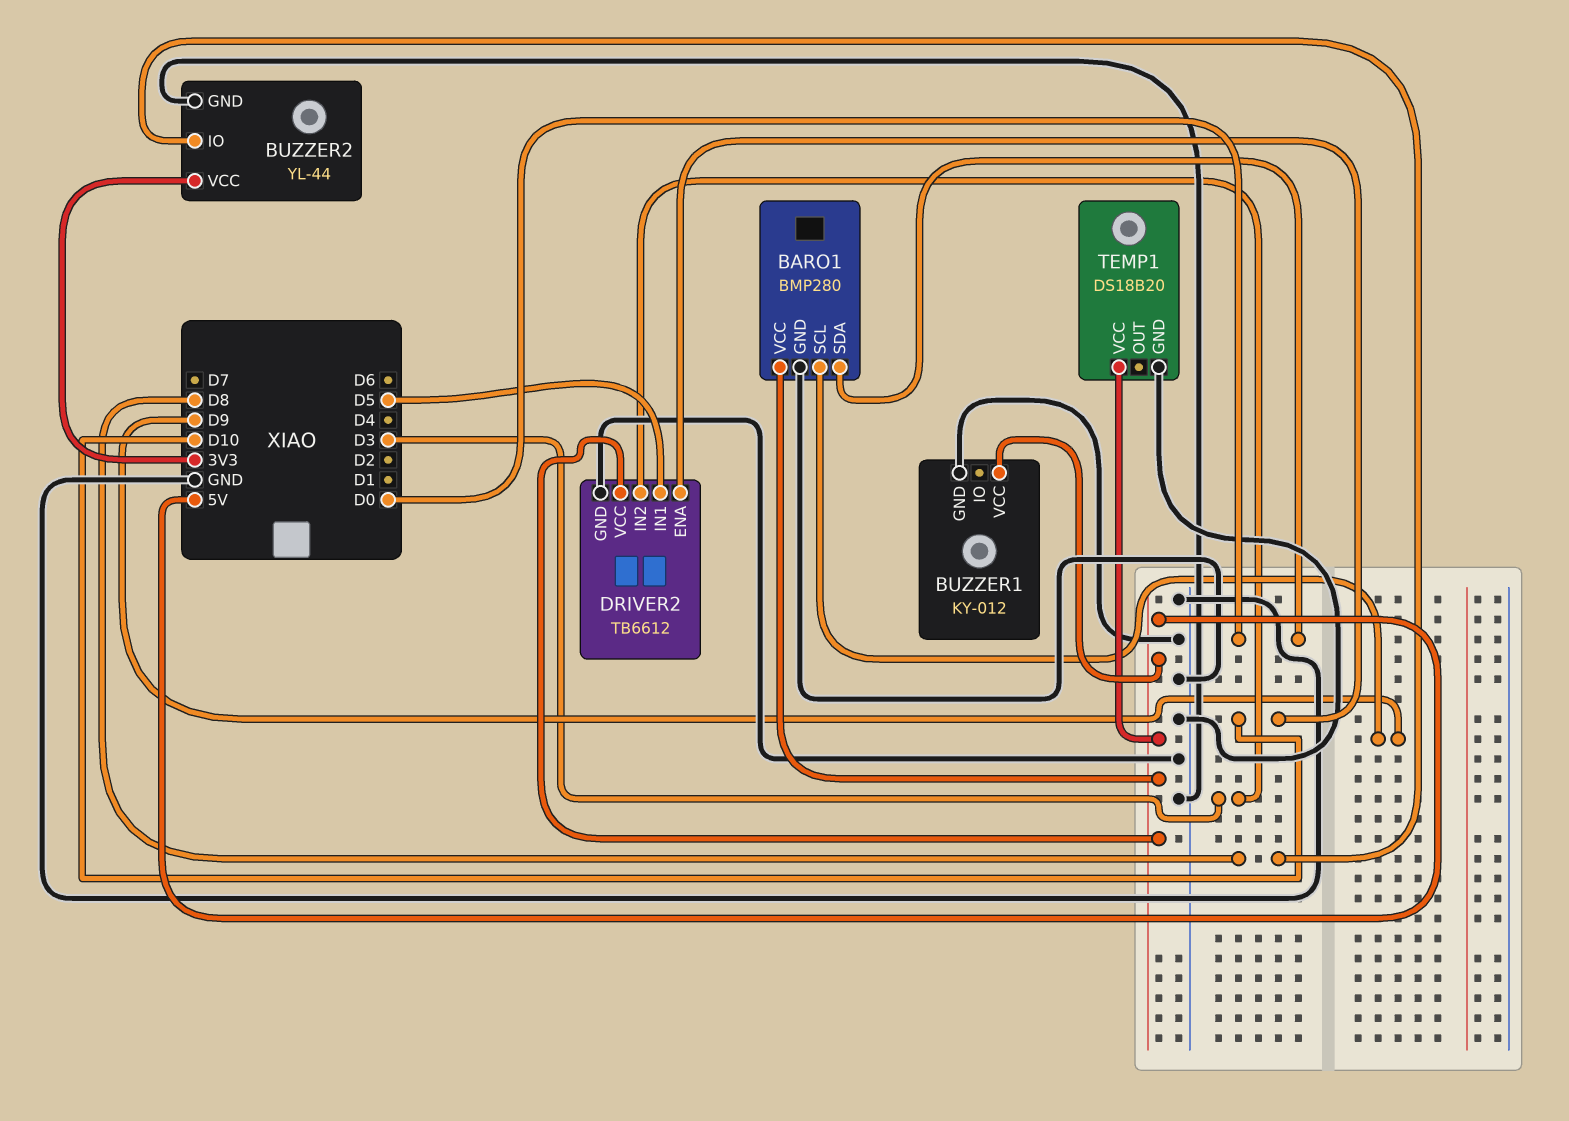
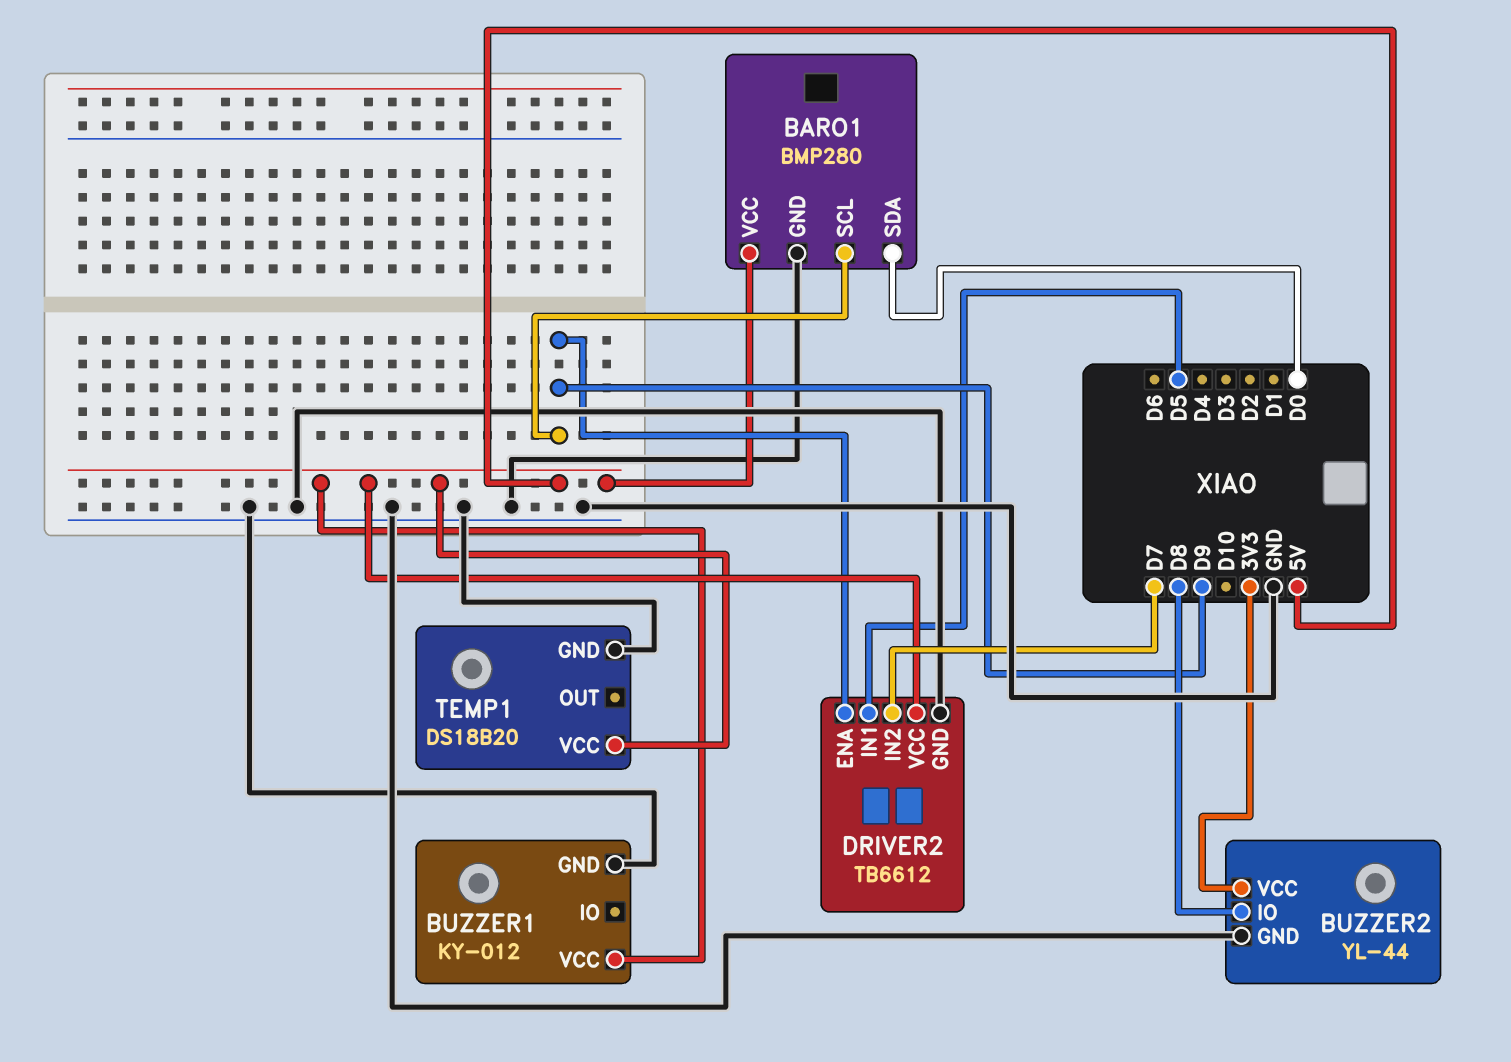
DRIVER2 pin ENA: D10 -> D9
DRIVER2 pin IN2: D3 -> D7

